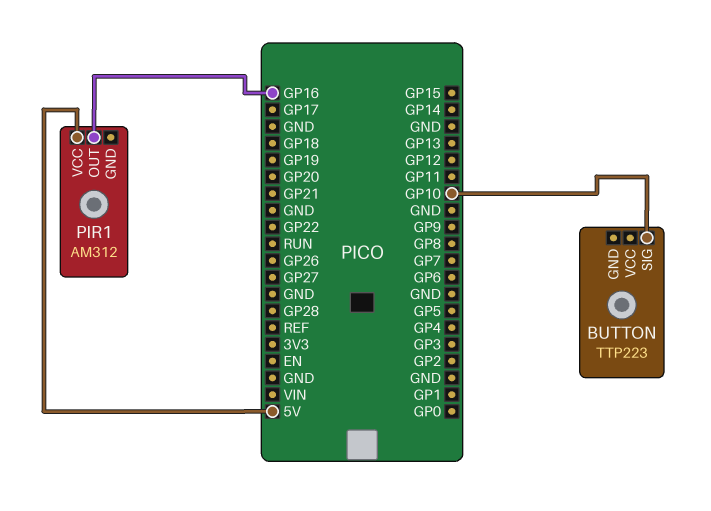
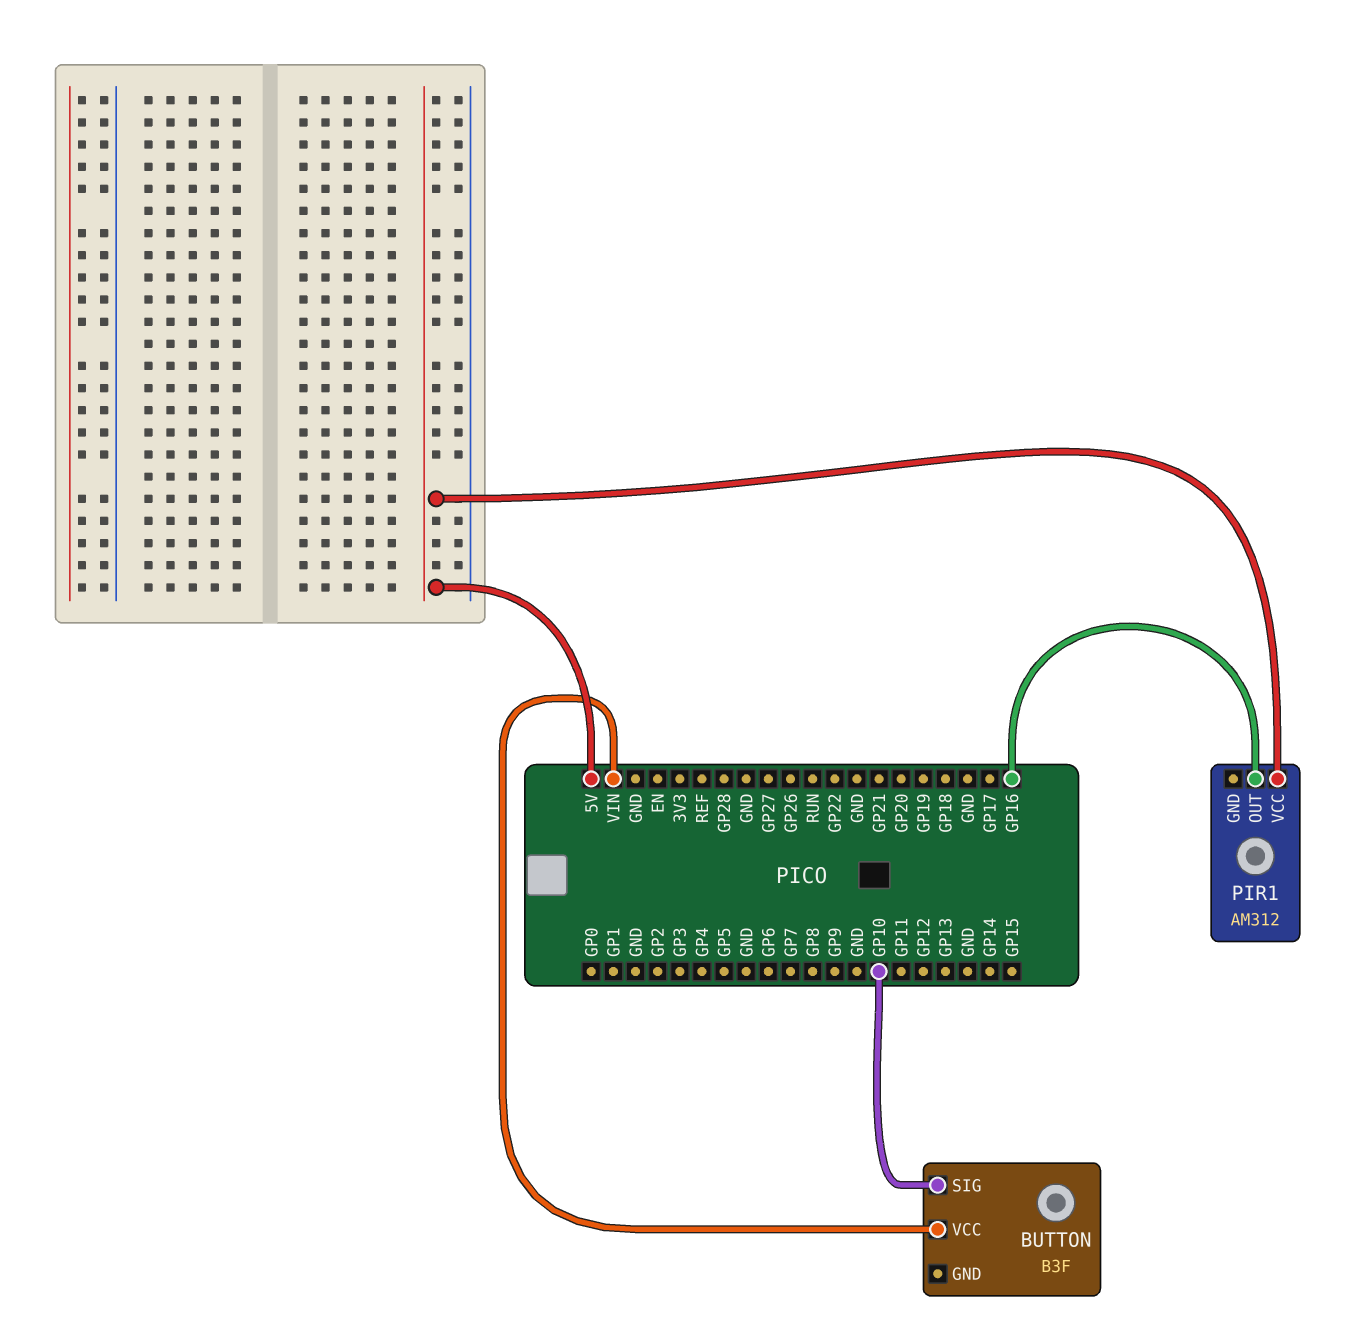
BUTTON: TTP223 -> B3F
BUTTON pin VCC: none -> VIN

